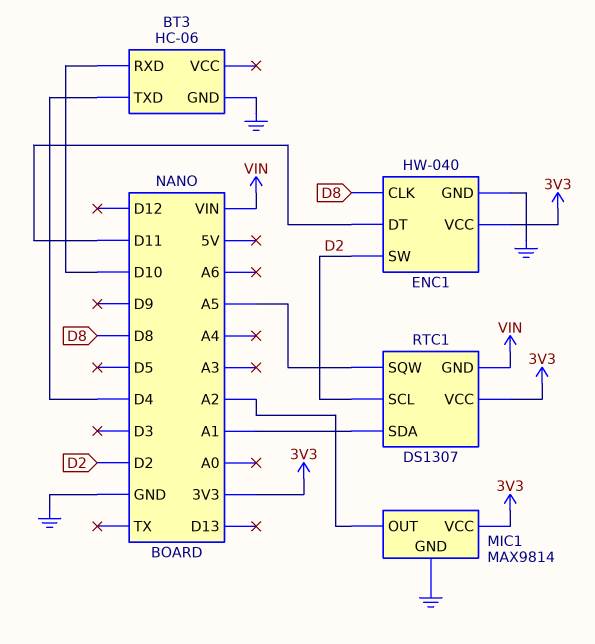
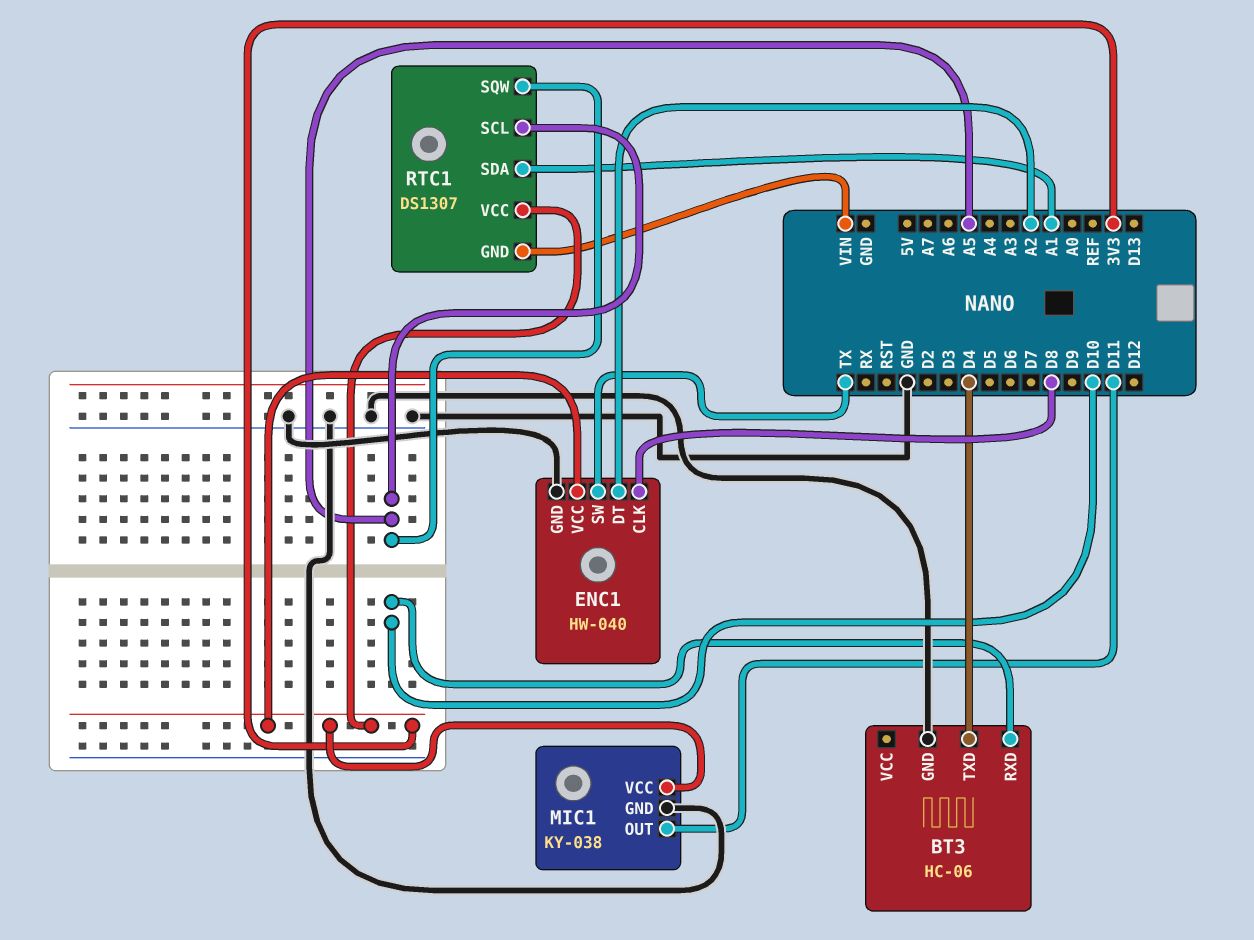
ENC1 pin DT: D11 -> A2
ENC1 pin SW: D2 -> TX
MIC1: MAX9814 -> KY-038
MIC1 pin OUT: A2 -> D11
RTC1 pin SCL: D2 -> A5

